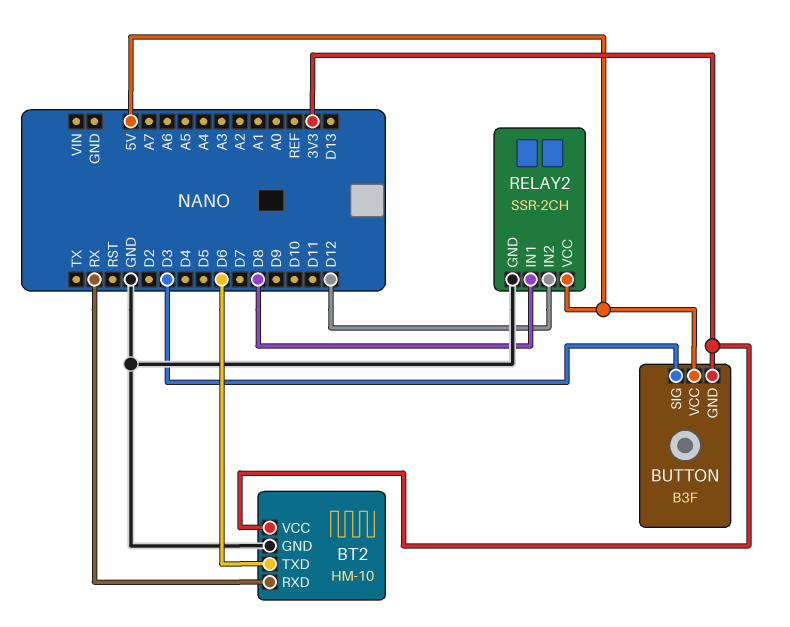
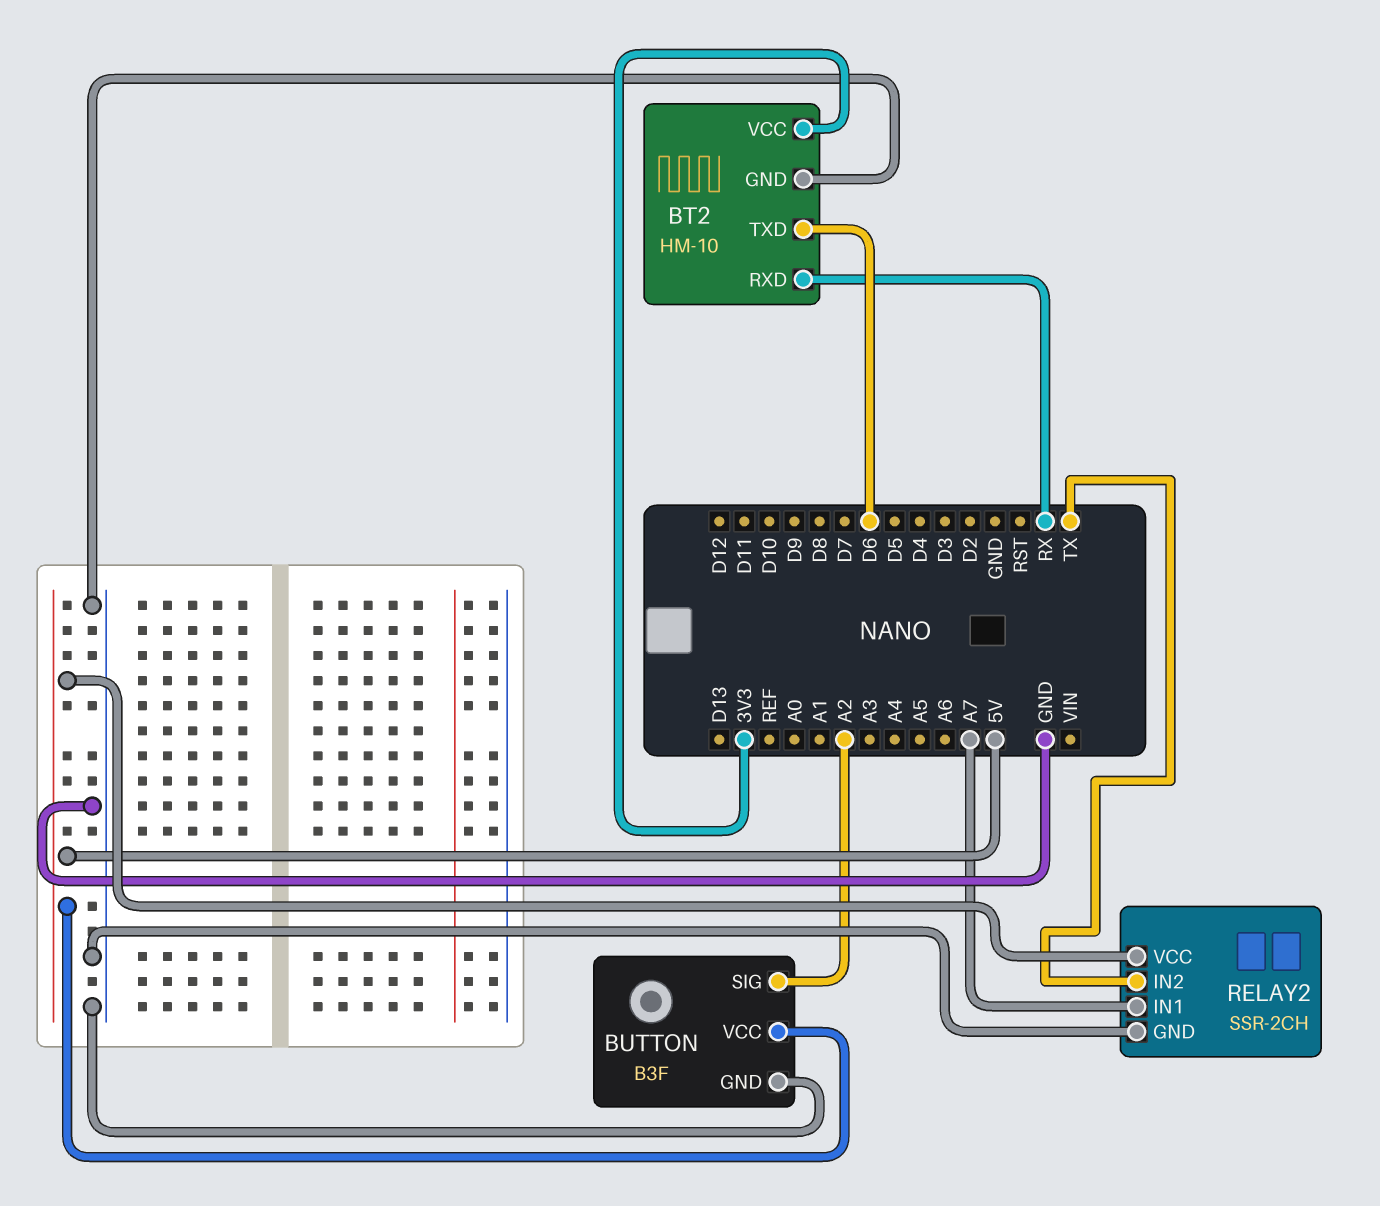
BUTTON pin GND: 3V3 -> GND
BUTTON pin SIG: D3 -> A2
RELAY2 pin IN1: D8 -> A7
RELAY2 pin IN2: D12 -> TX

